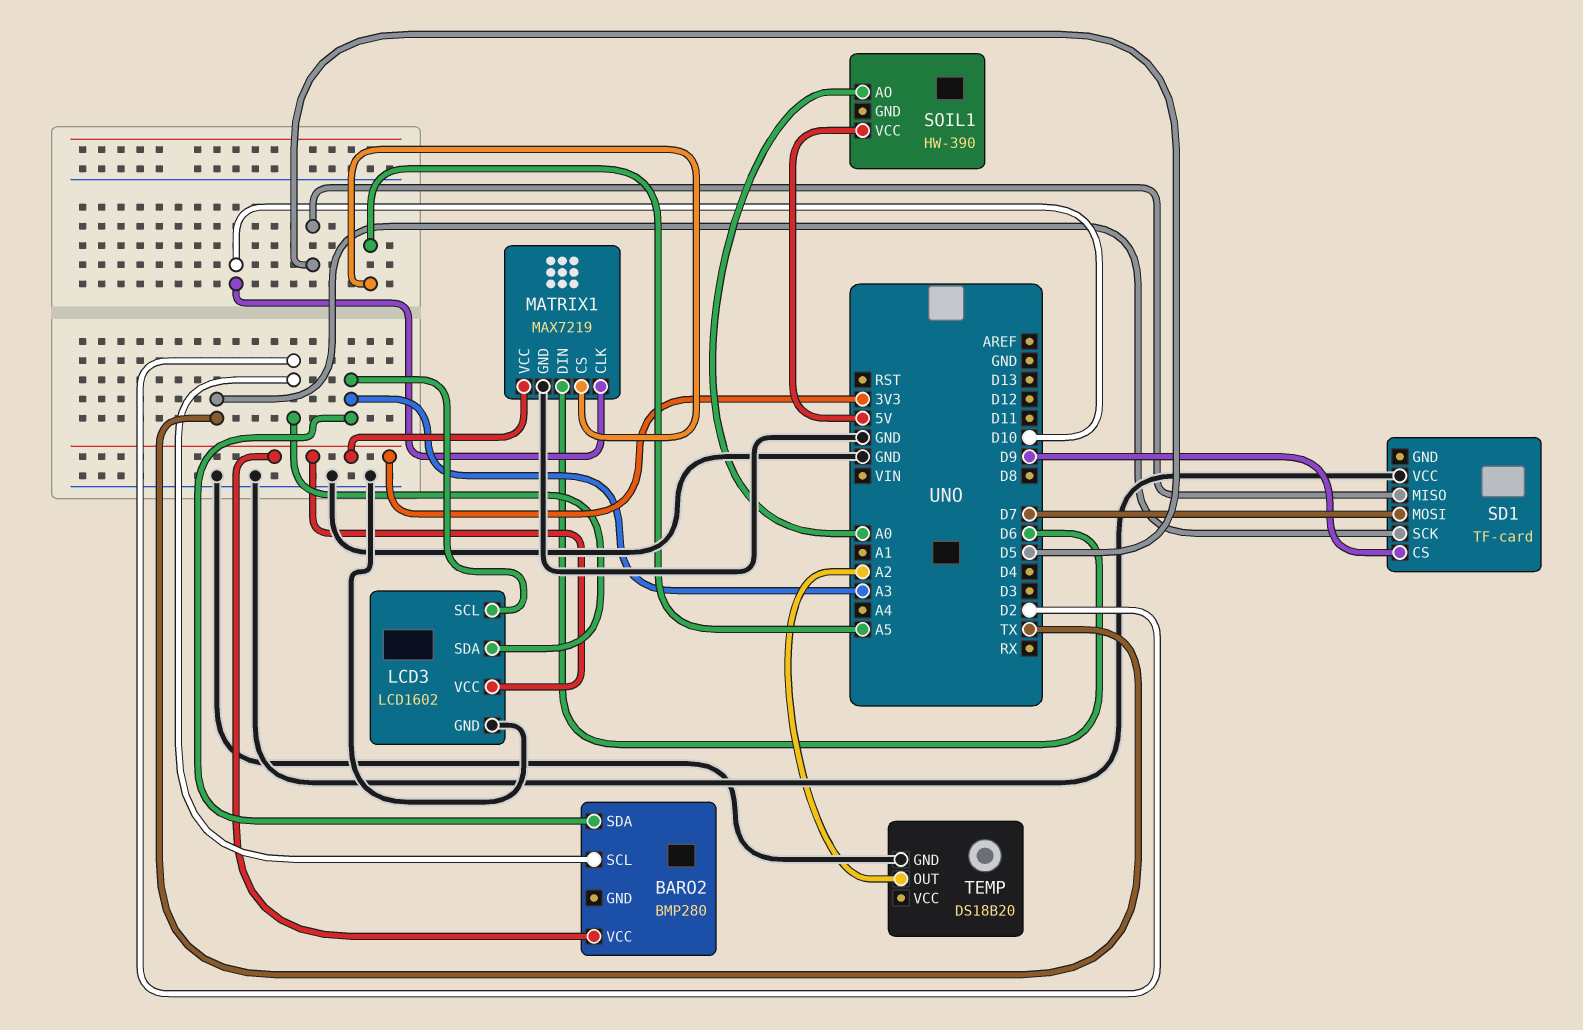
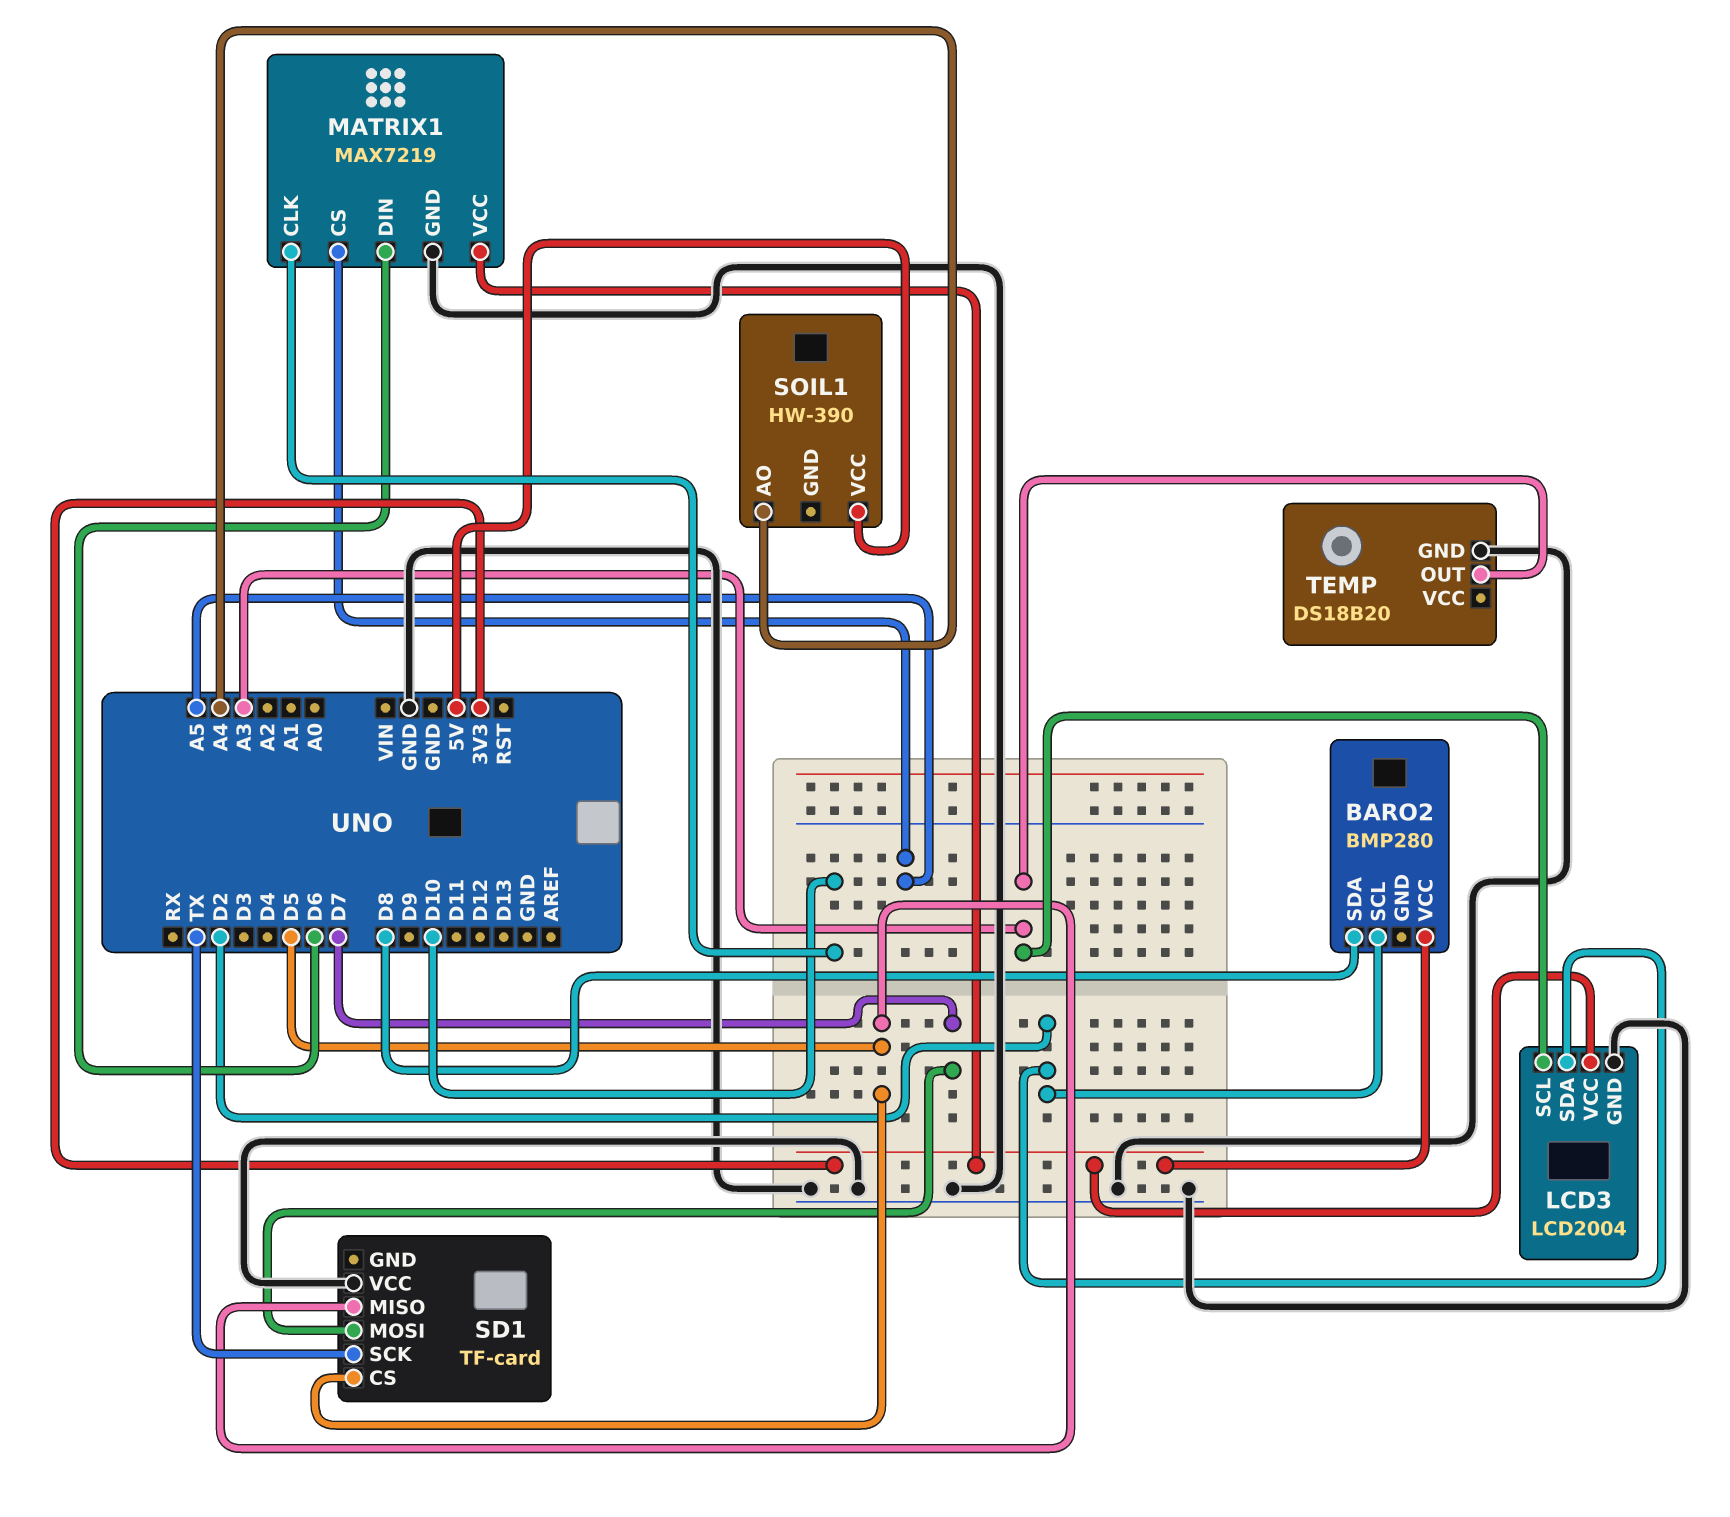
BARO2 pin SDA: A3 -> D8
LCD3: LCD1602 -> LCD2004
SD1 pin CS: D9 -> D5
SOIL1 pin AO: A0 -> A4
TEMP pin OUT: A2 -> A3

